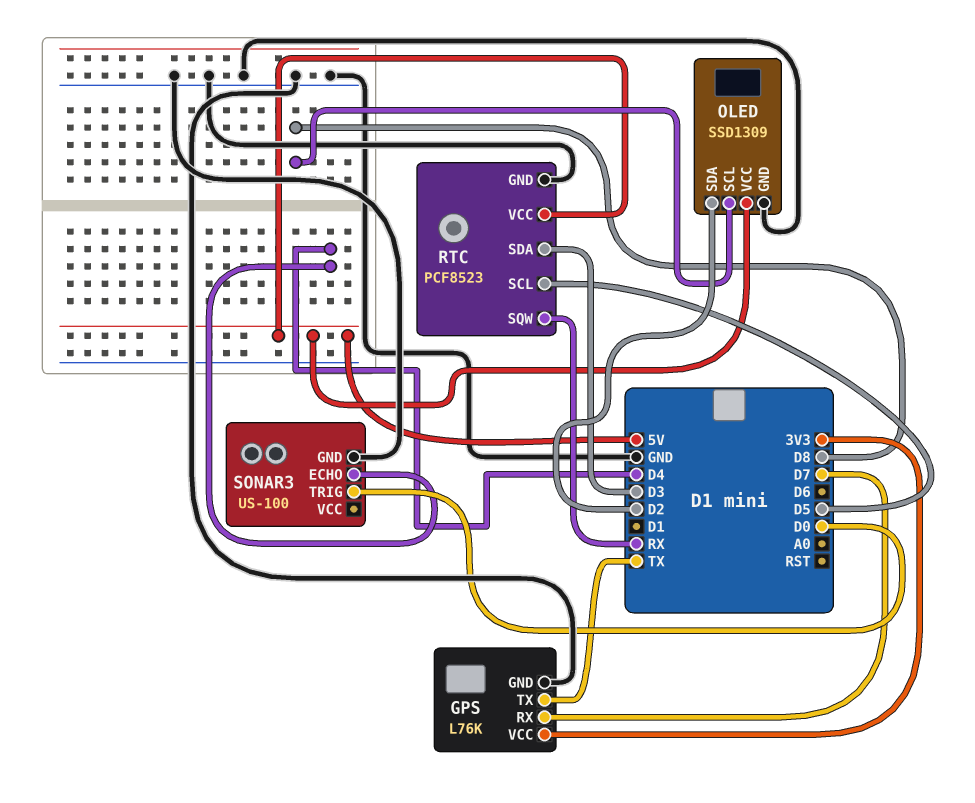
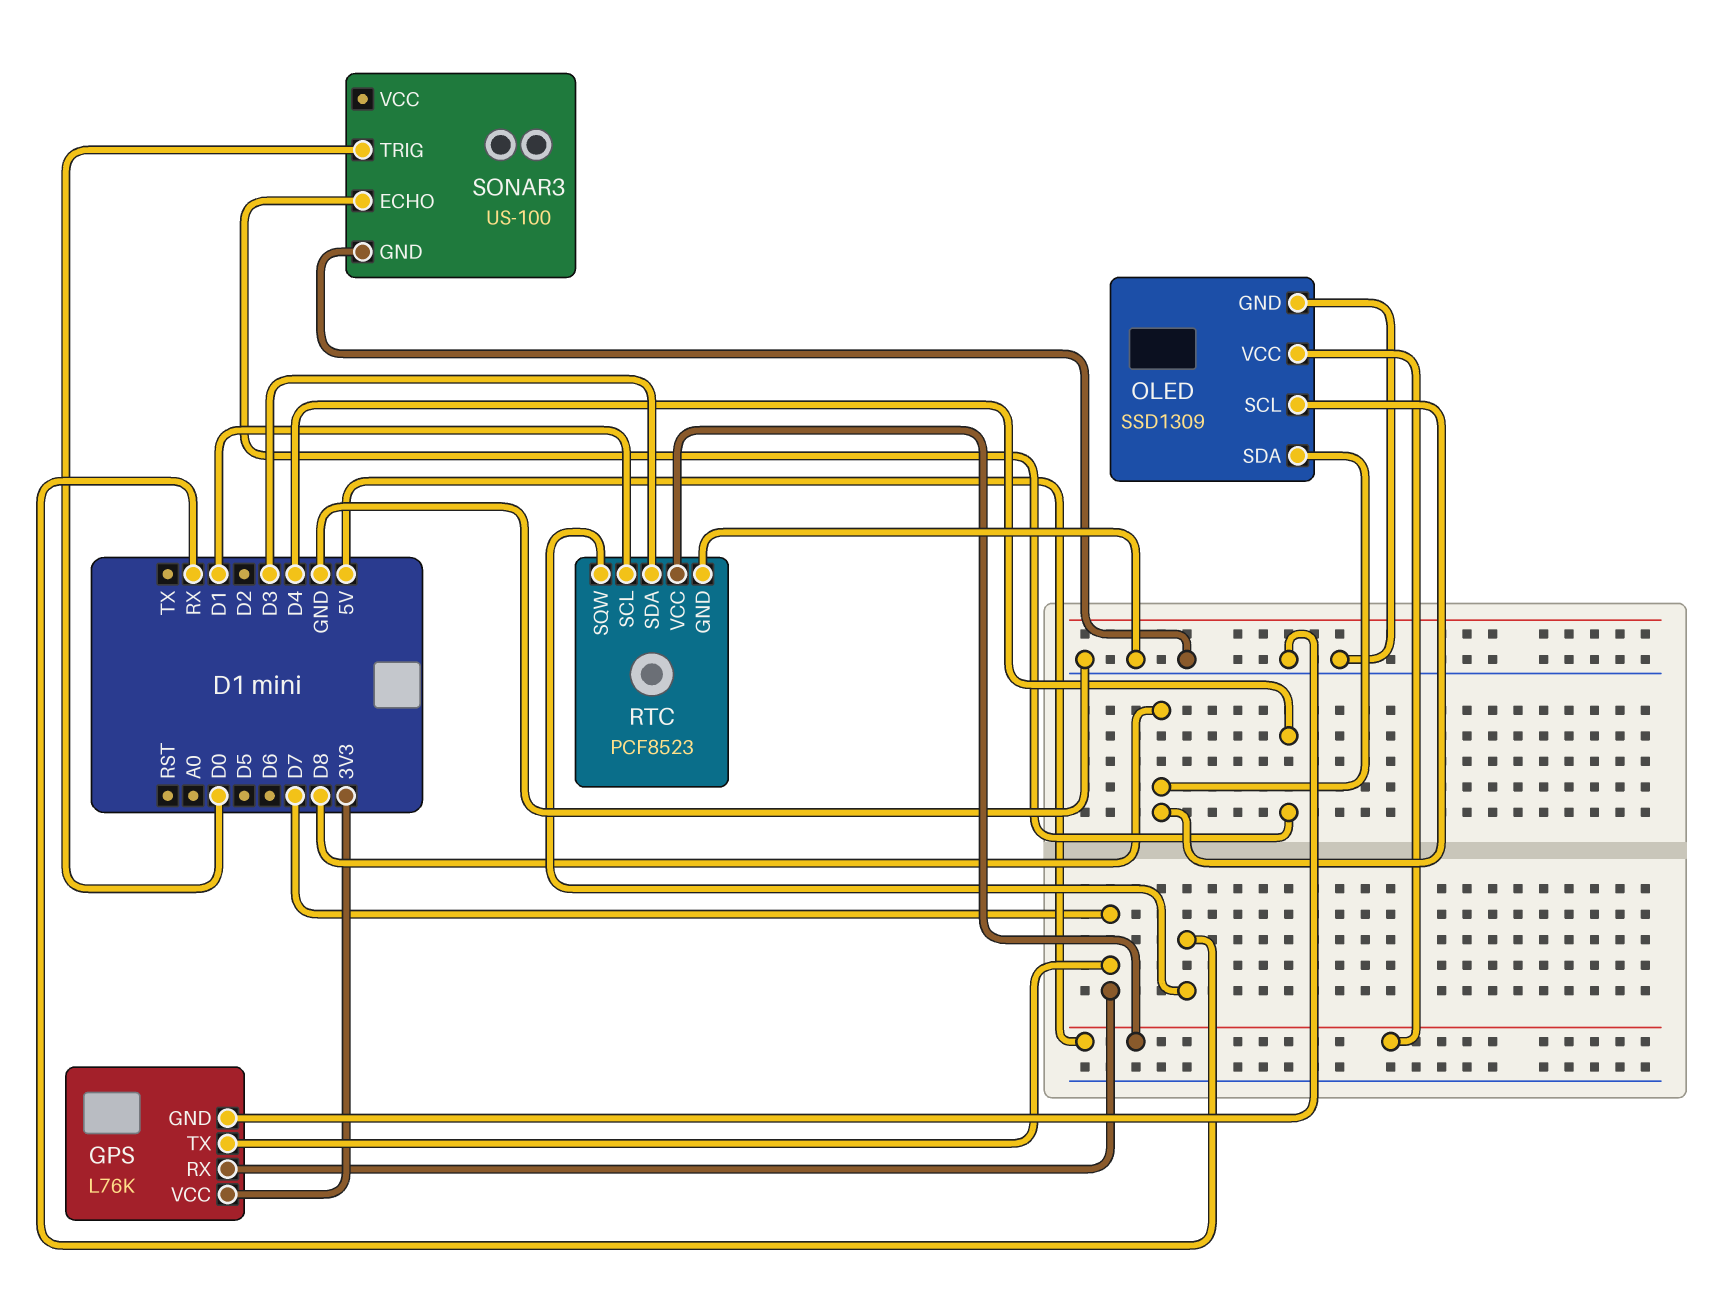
GPS pin TX: TX -> D7
OLED pin SDA: D2 -> D8
RTC pin SCL: D5 -> D1

